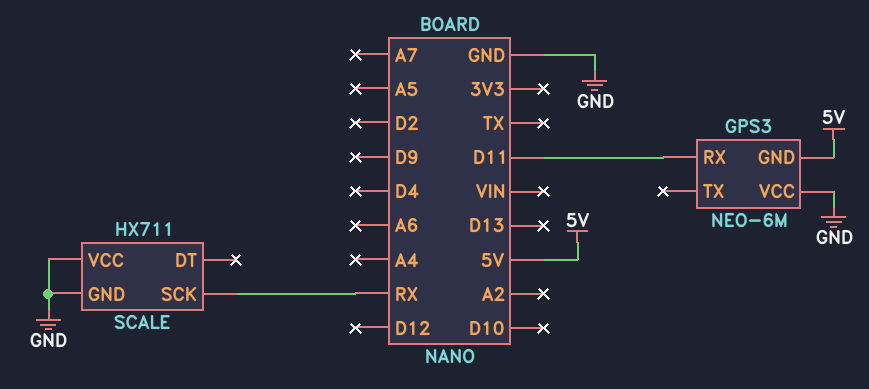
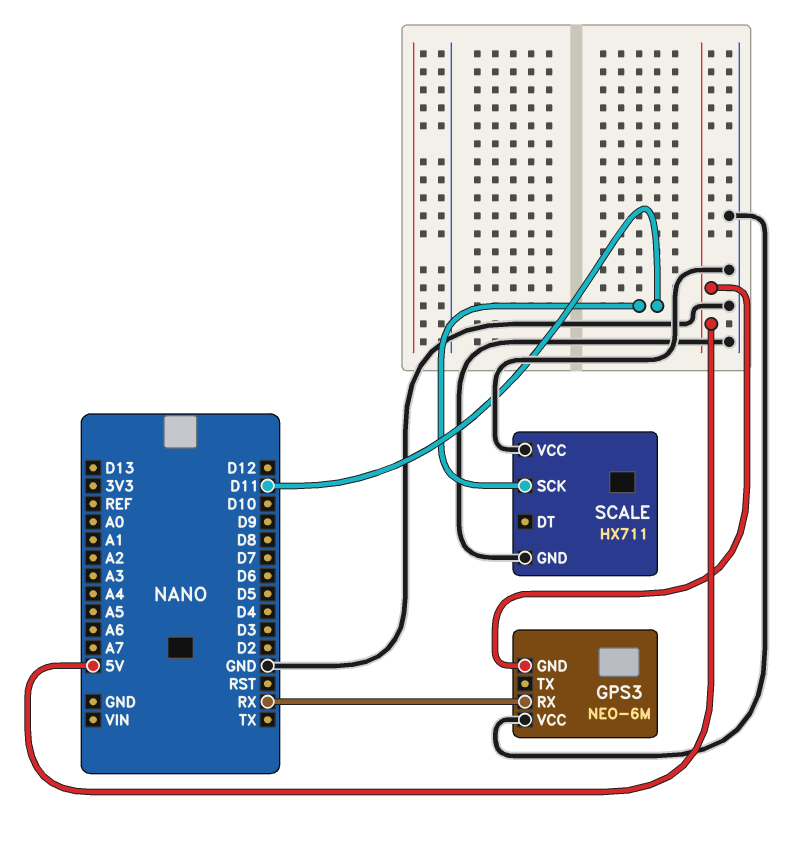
GPS3 pin RX: D11 -> RX
SCALE pin SCK: RX -> D11

